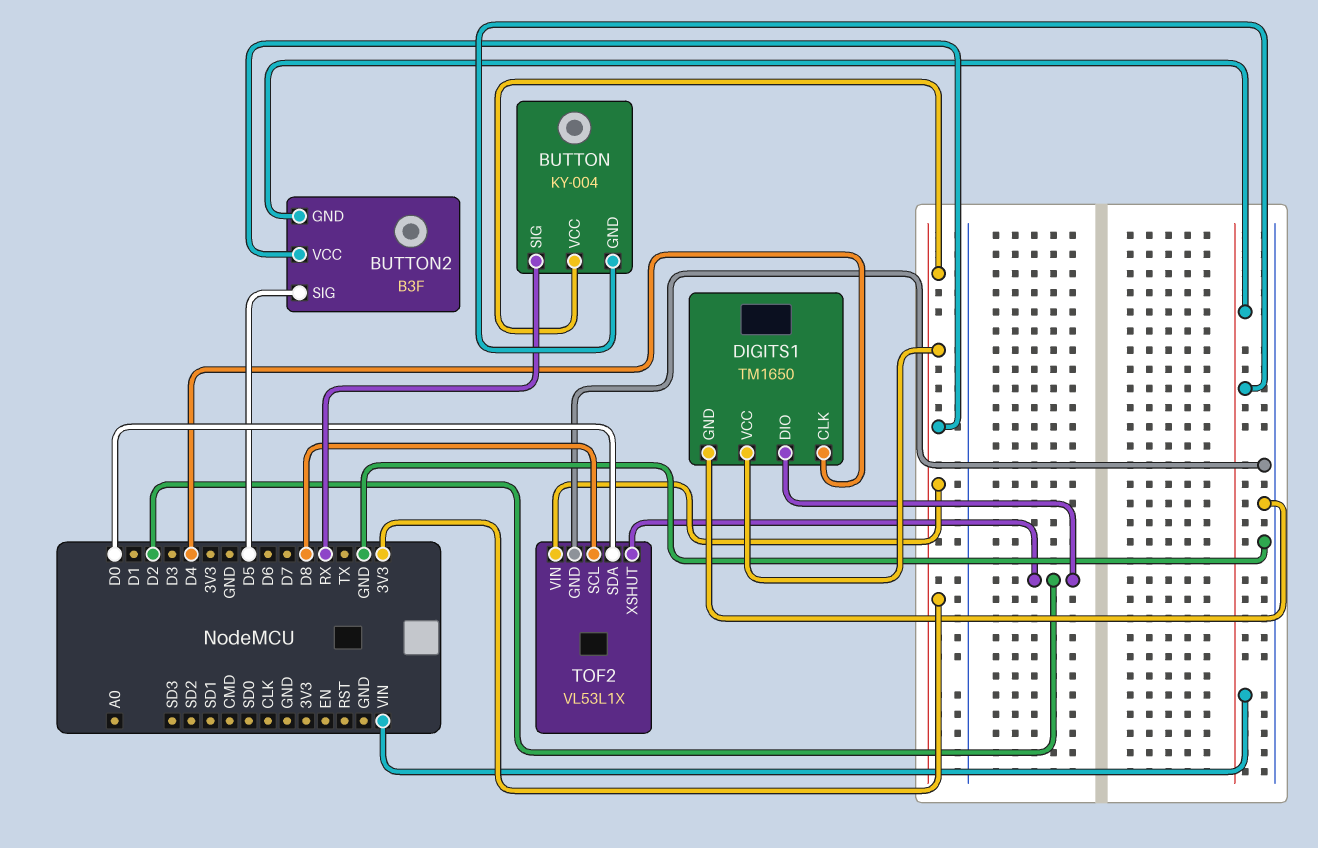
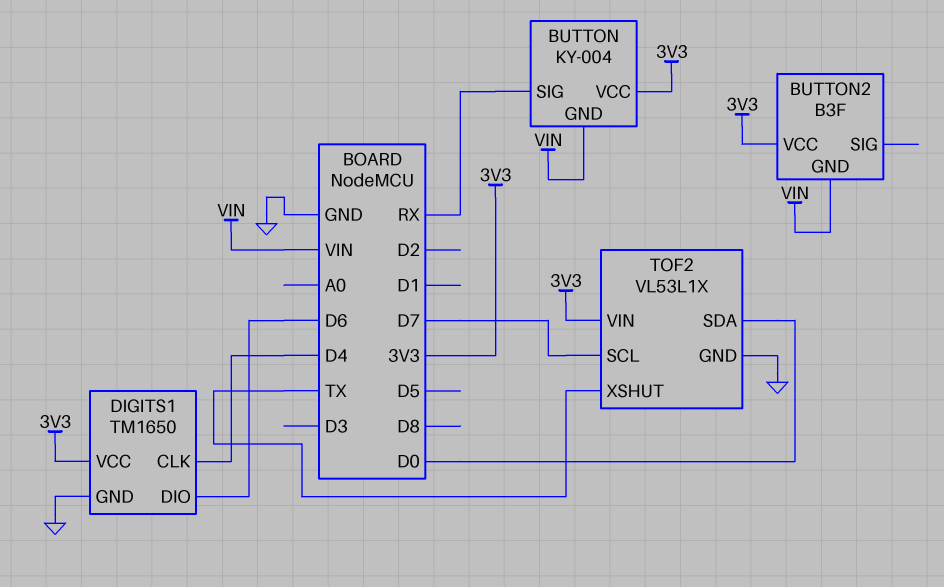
BUTTON2 pin SIG: D5 -> none
DIGITS1 pin DIO: D2 -> D6
TOF2 pin SCL: D8 -> D7
TOF2 pin XSHUT: D2 -> TX

